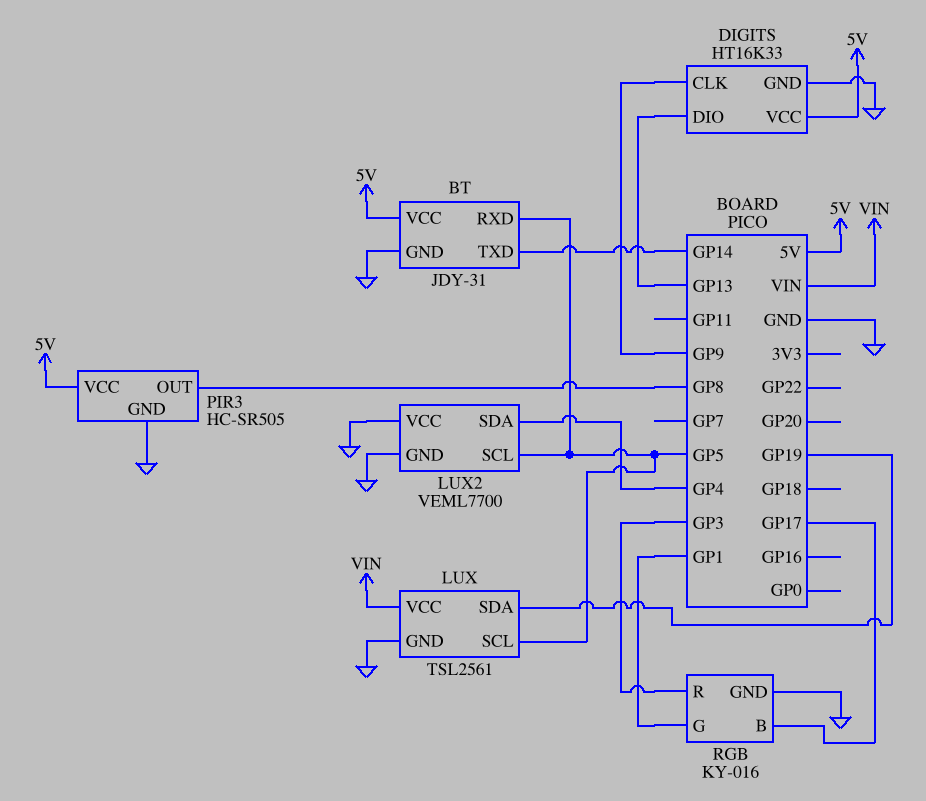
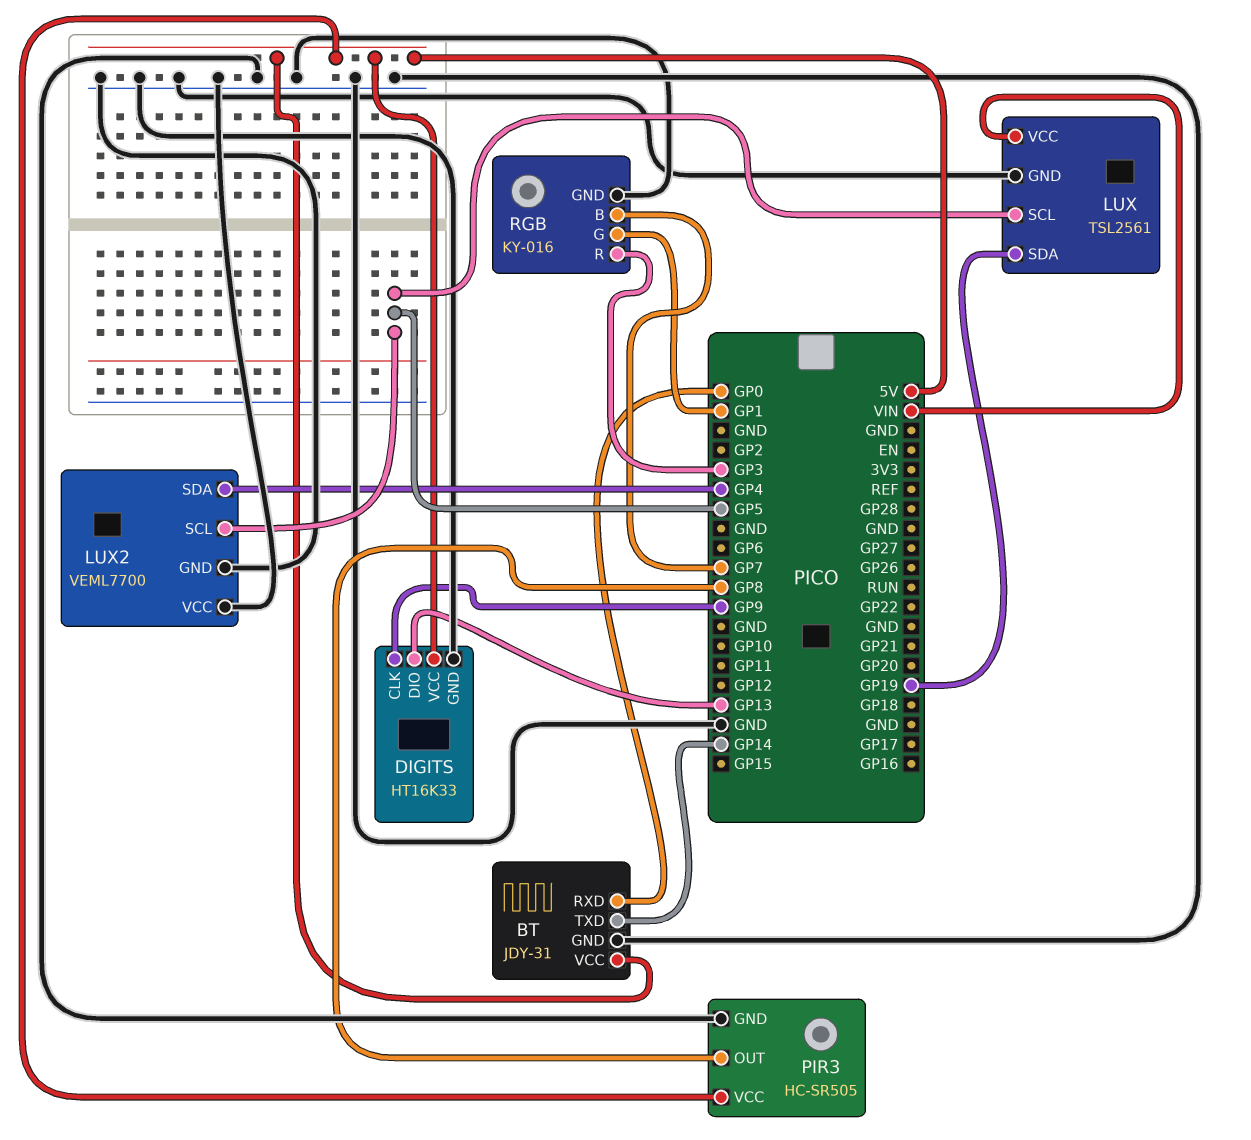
BT pin RXD: GP5 -> GP0
RGB pin B: GP17 -> GP7

